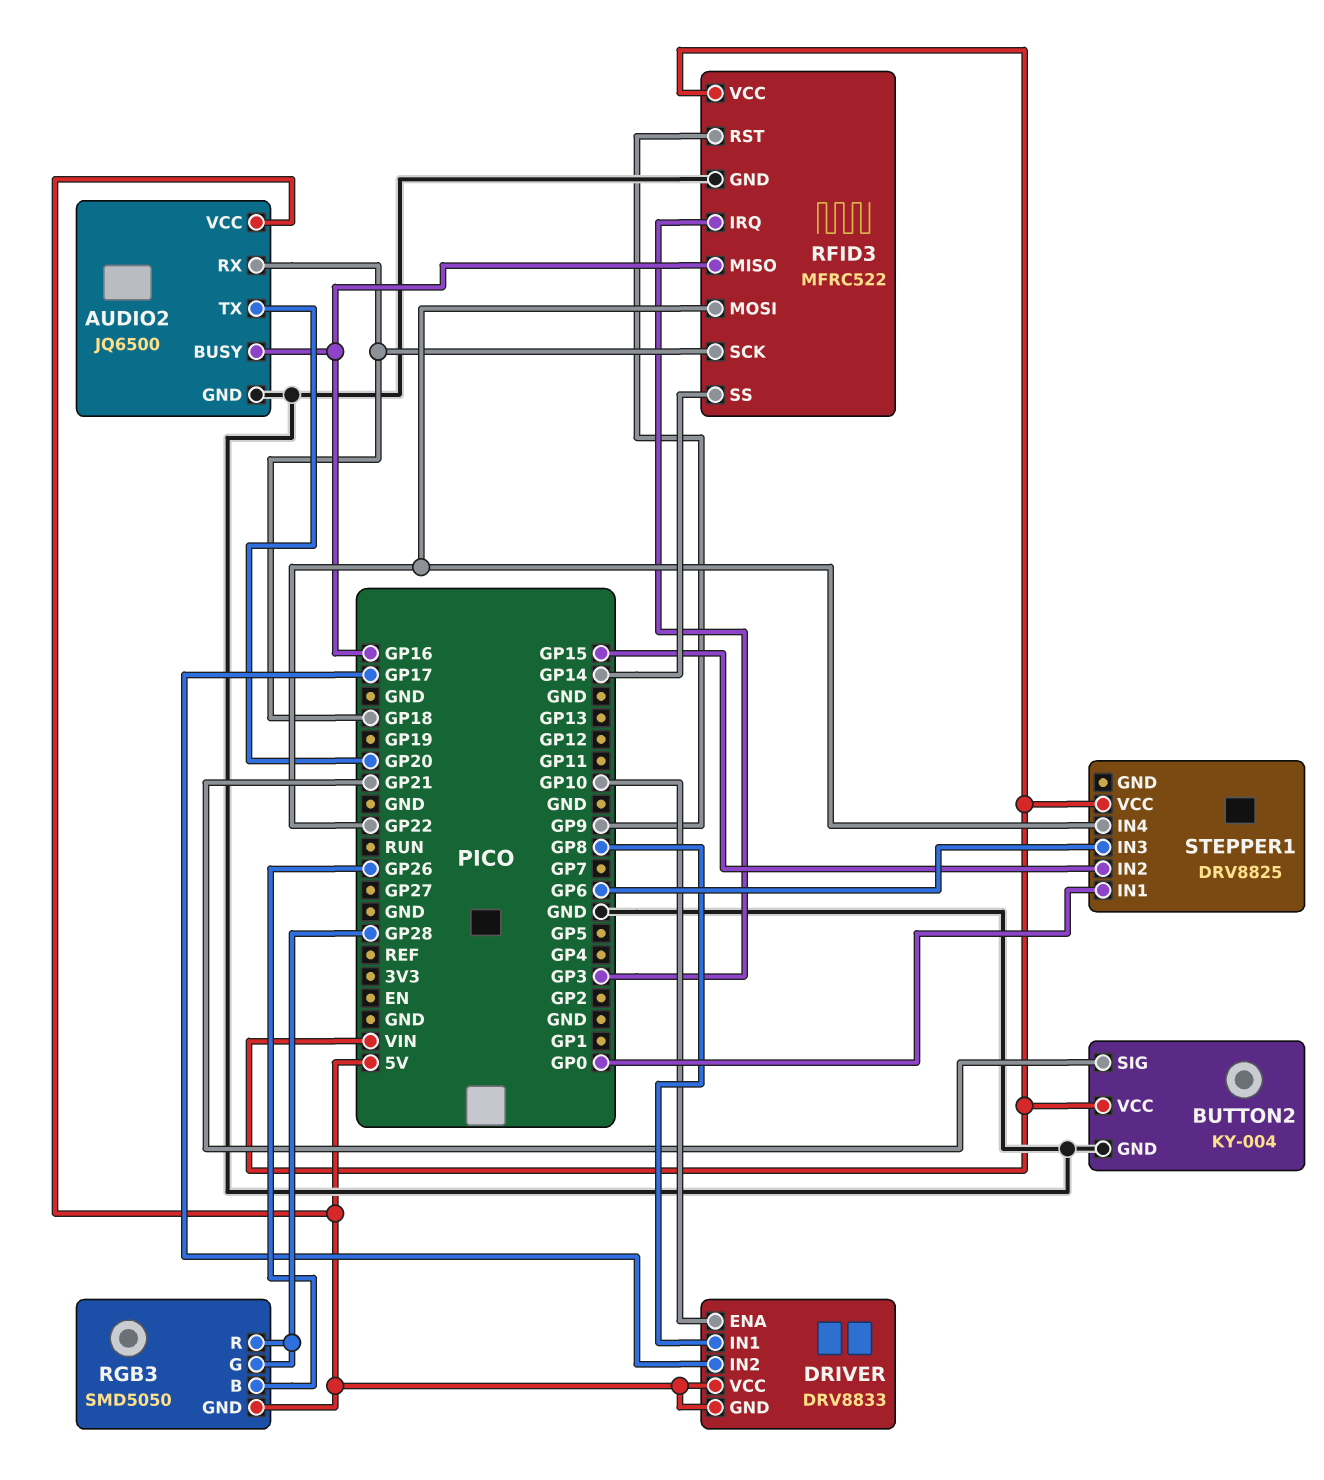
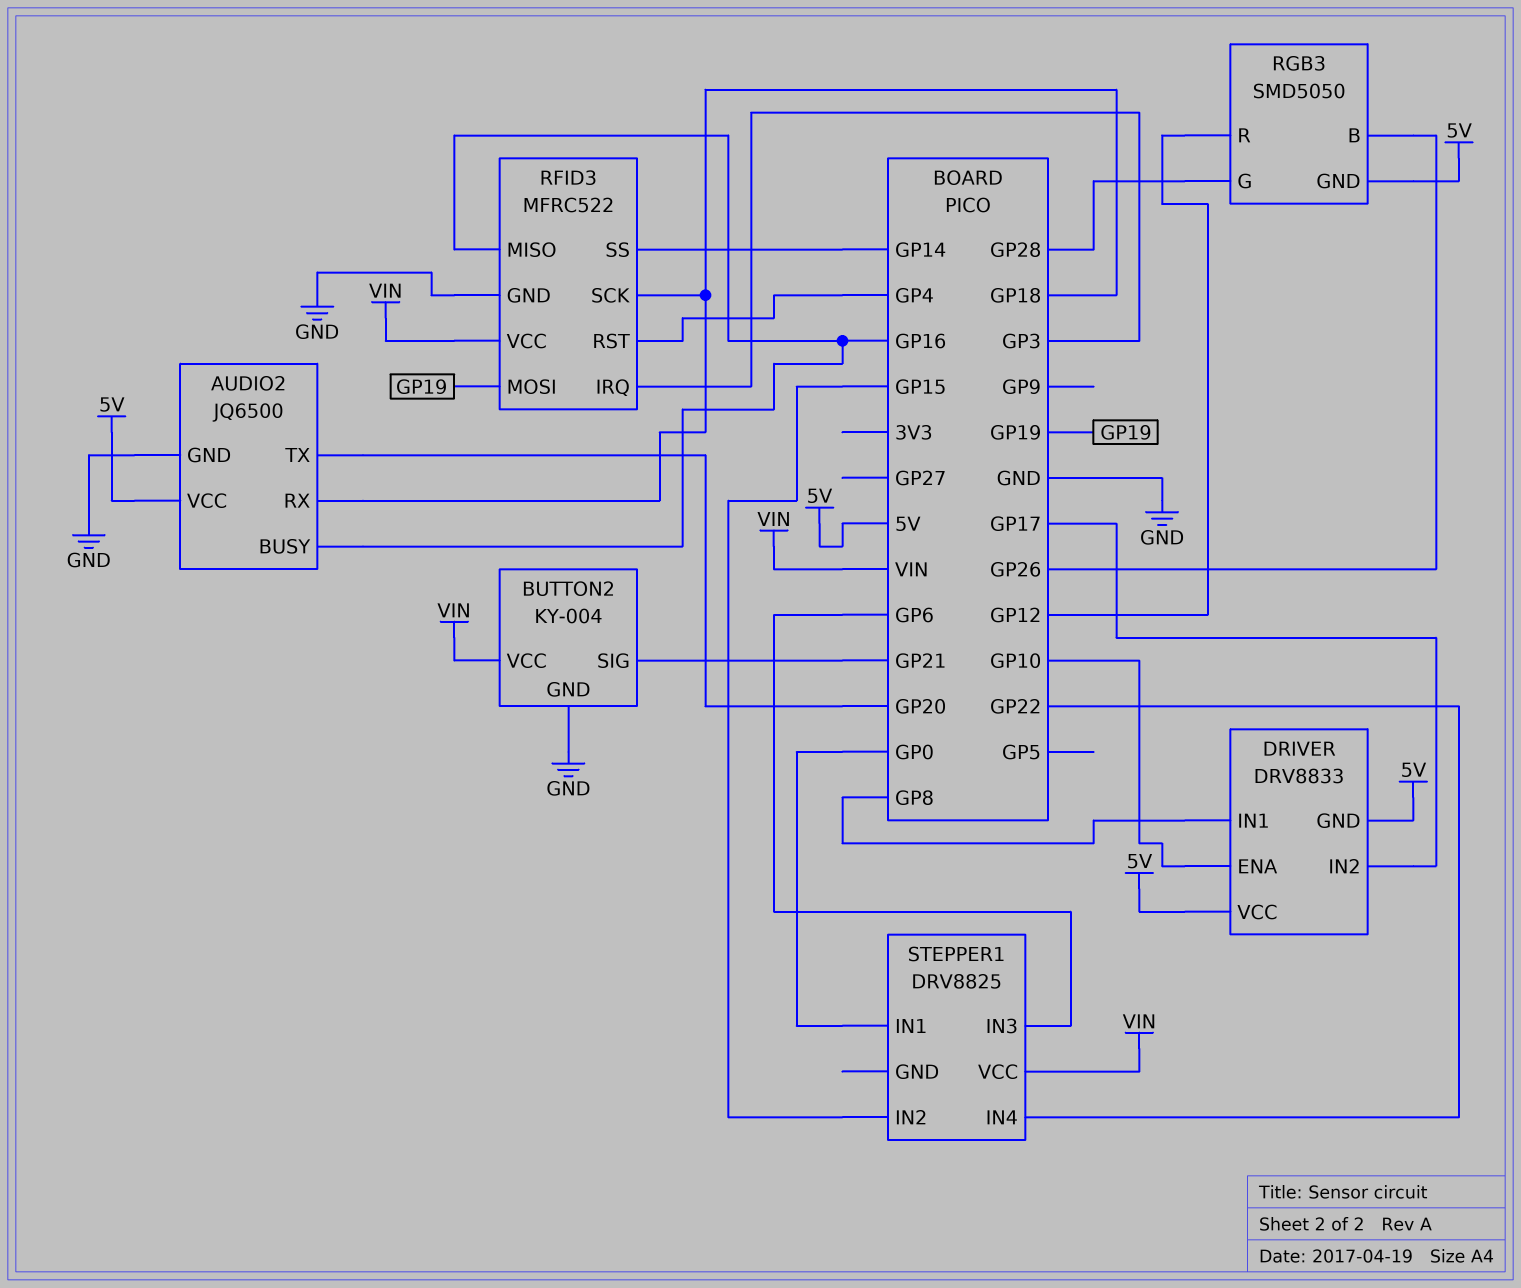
RFID3 pin MOSI: GP22 -> GP19
RFID3 pin RST: GP9 -> GP4
RGB3 pin R: GP28 -> GP12

